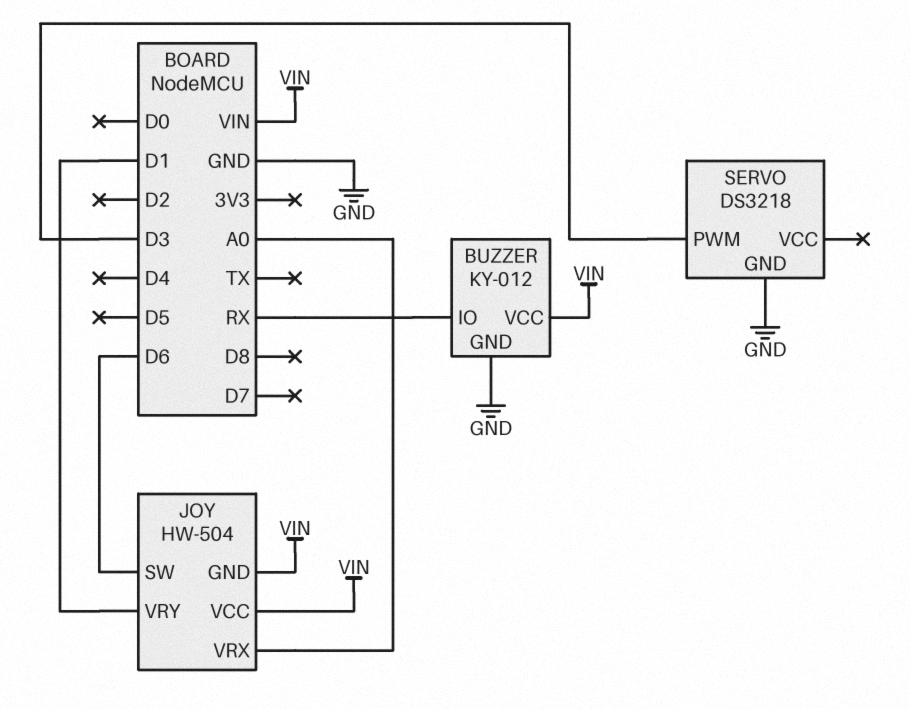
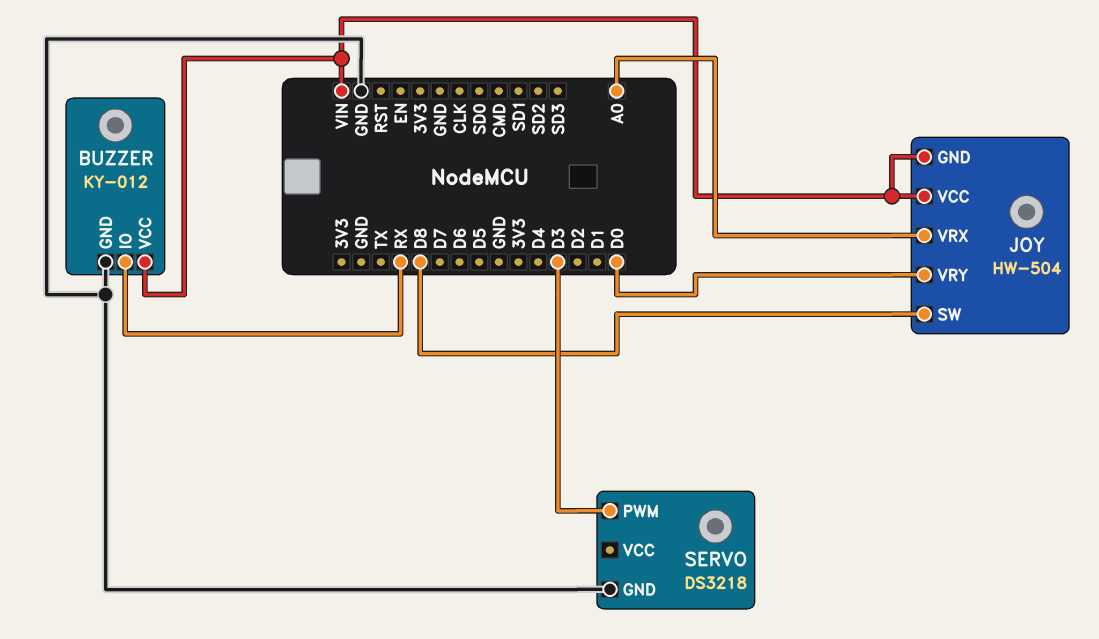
JOY pin SW: D6 -> D8
JOY pin VRY: D1 -> D0

